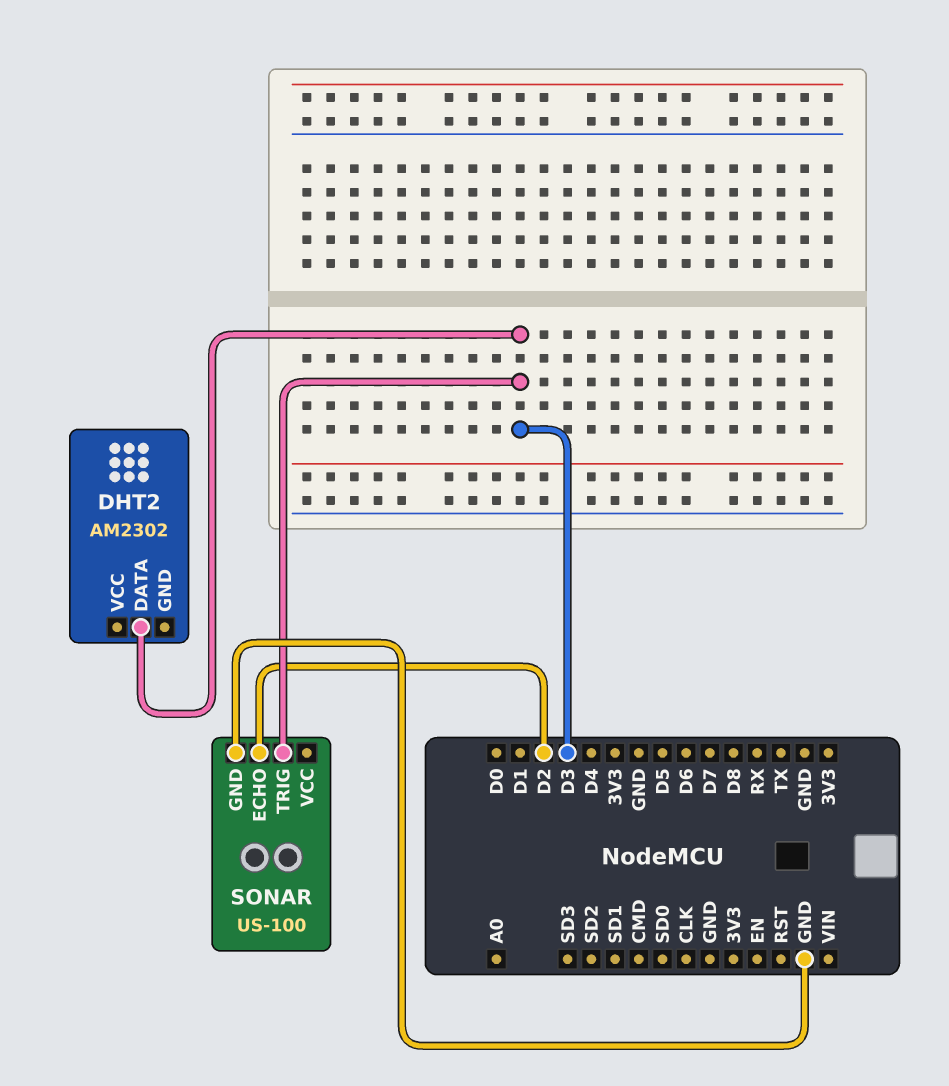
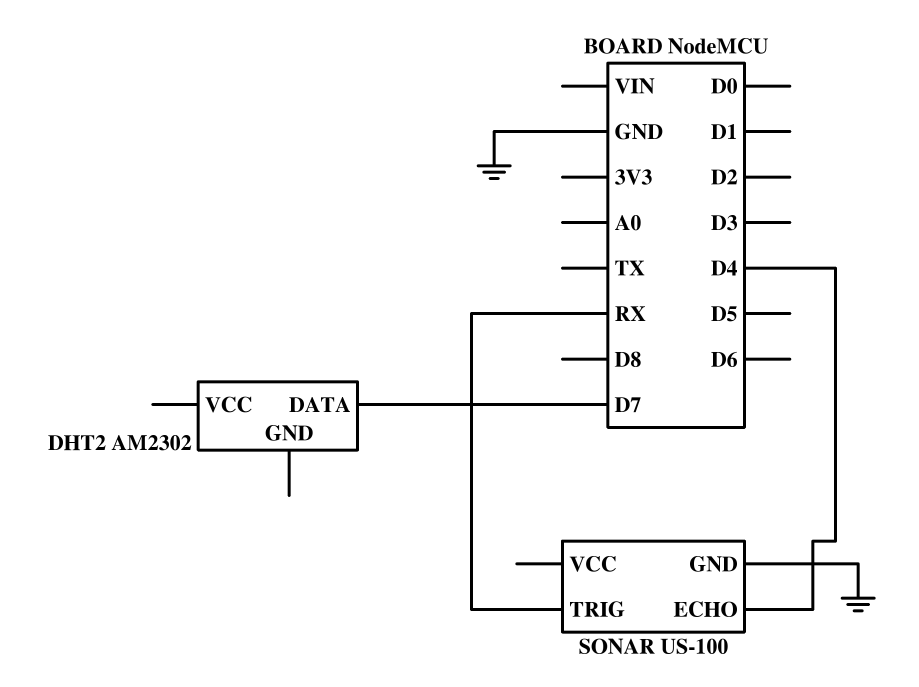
DHT2 pin DATA: D3 -> D7
SONAR pin ECHO: D2 -> D4
SONAR pin TRIG: D3 -> RX

